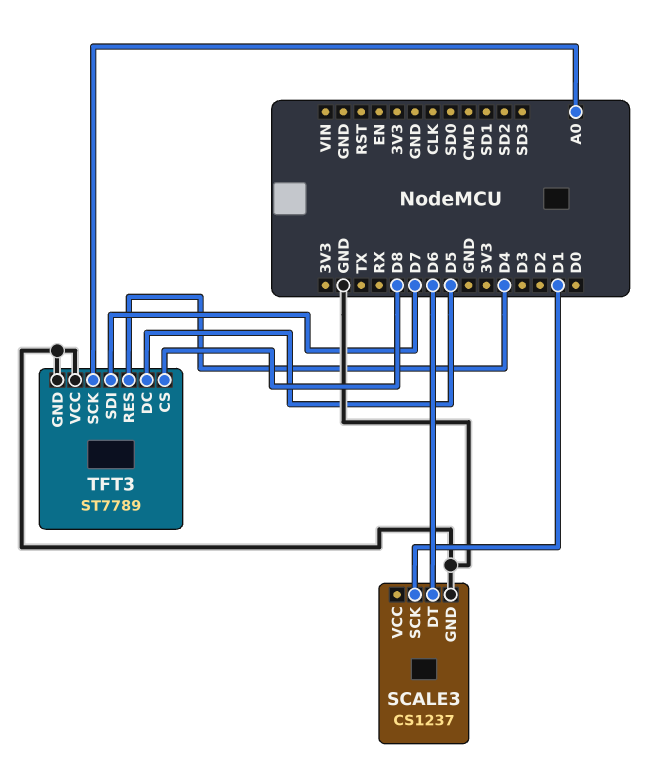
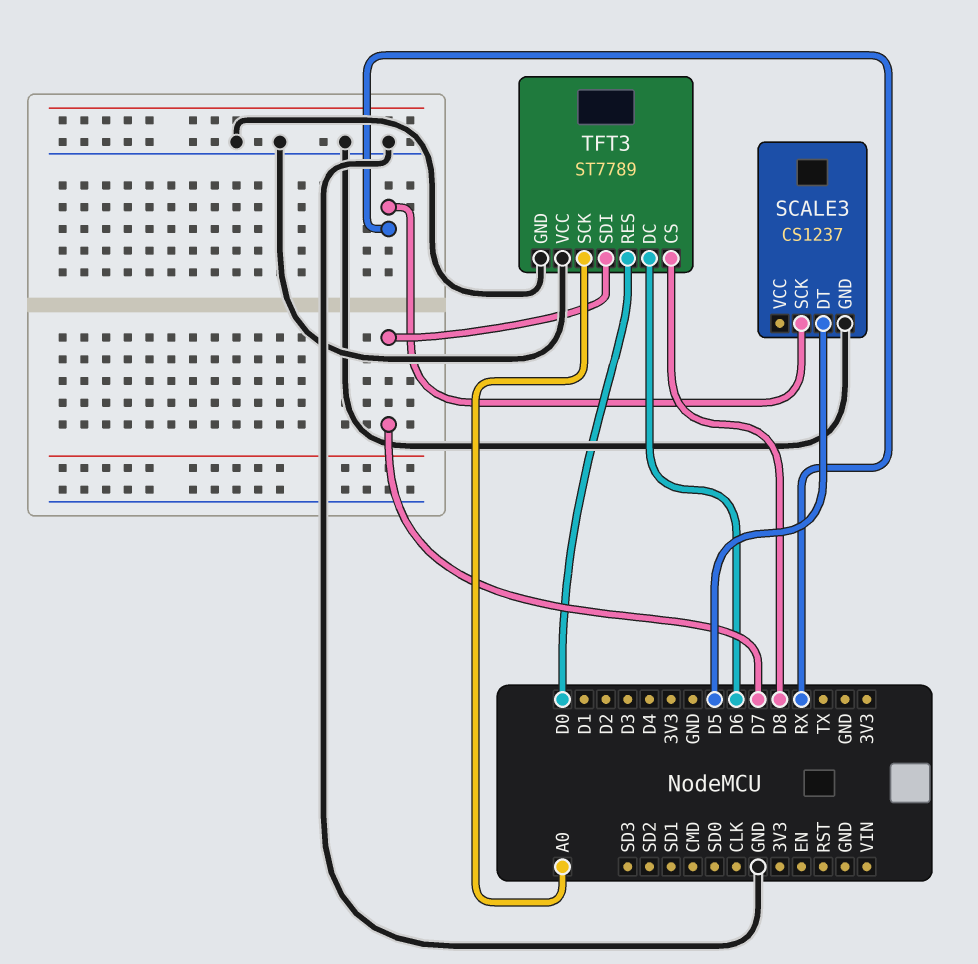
SCALE3 pin DT: D6 -> D5
SCALE3 pin SCK: D1 -> RX
TFT3 pin DC: D5 -> D6
TFT3 pin RES: D4 -> D0

